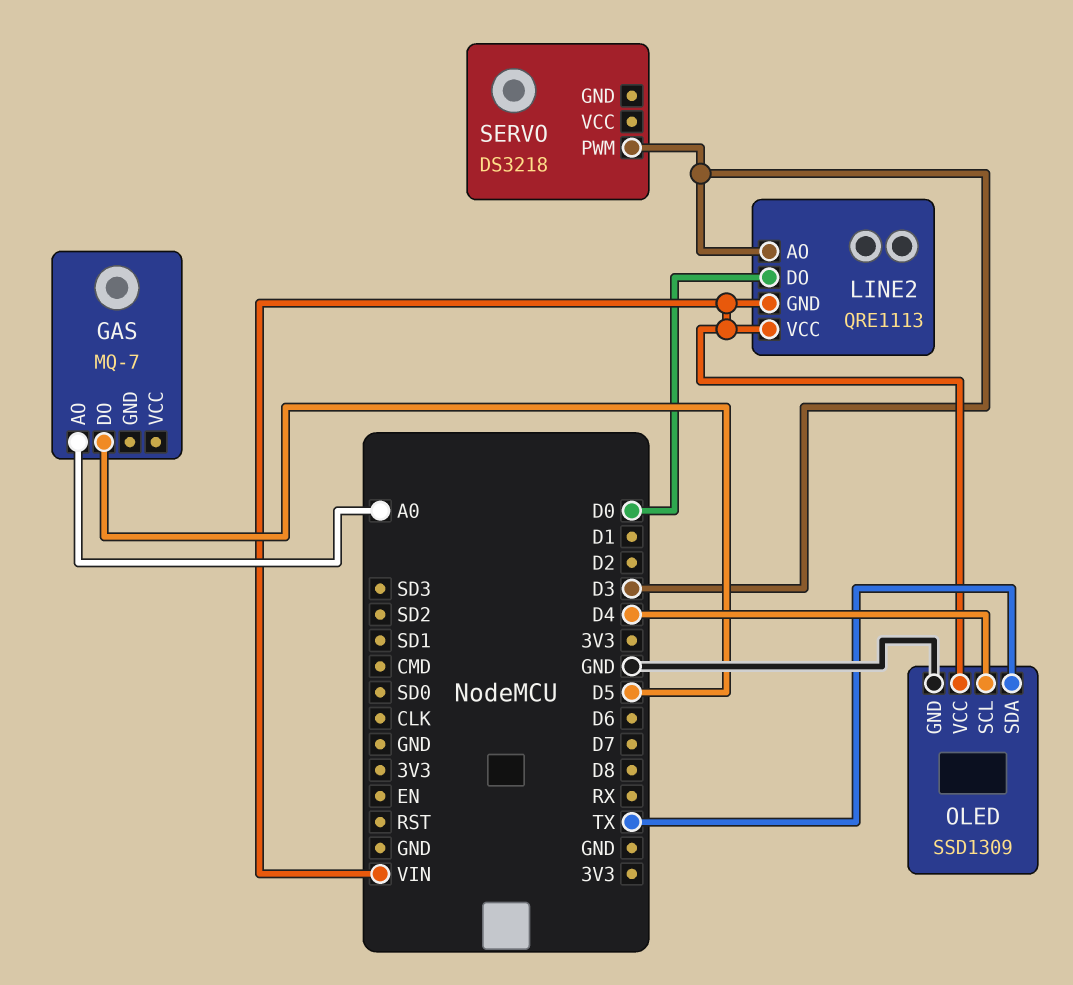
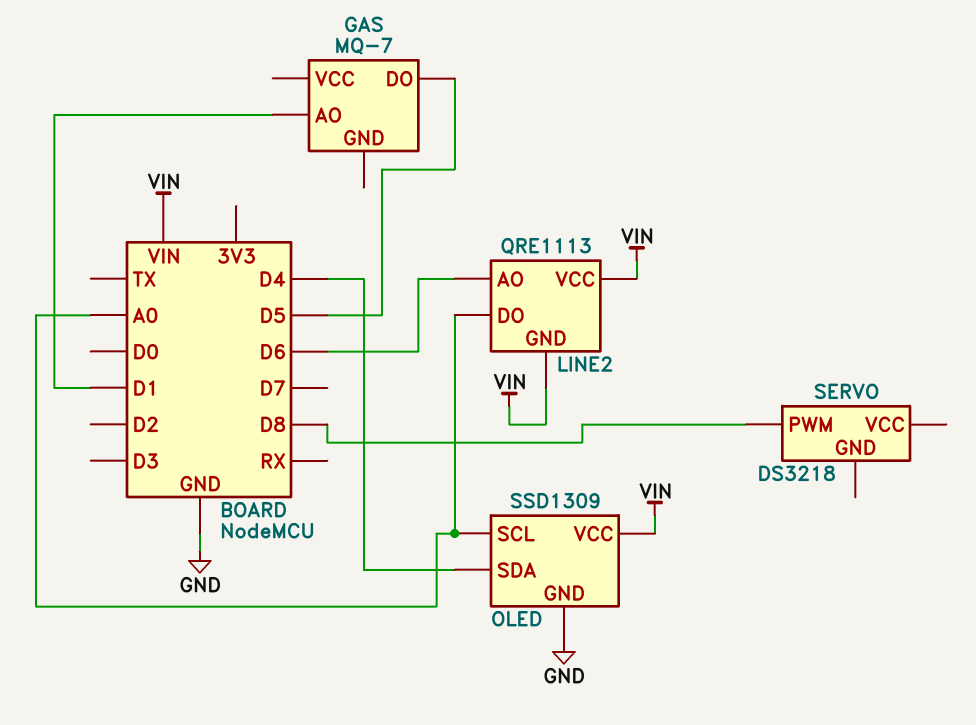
GAS pin AO: A0 -> D1
LINE2 pin AO: D3 -> D6
LINE2 pin DO: D0 -> A0
OLED pin SCL: D4 -> A0
OLED pin SDA: TX -> D4
SERVO pin PWM: D3 -> D8

